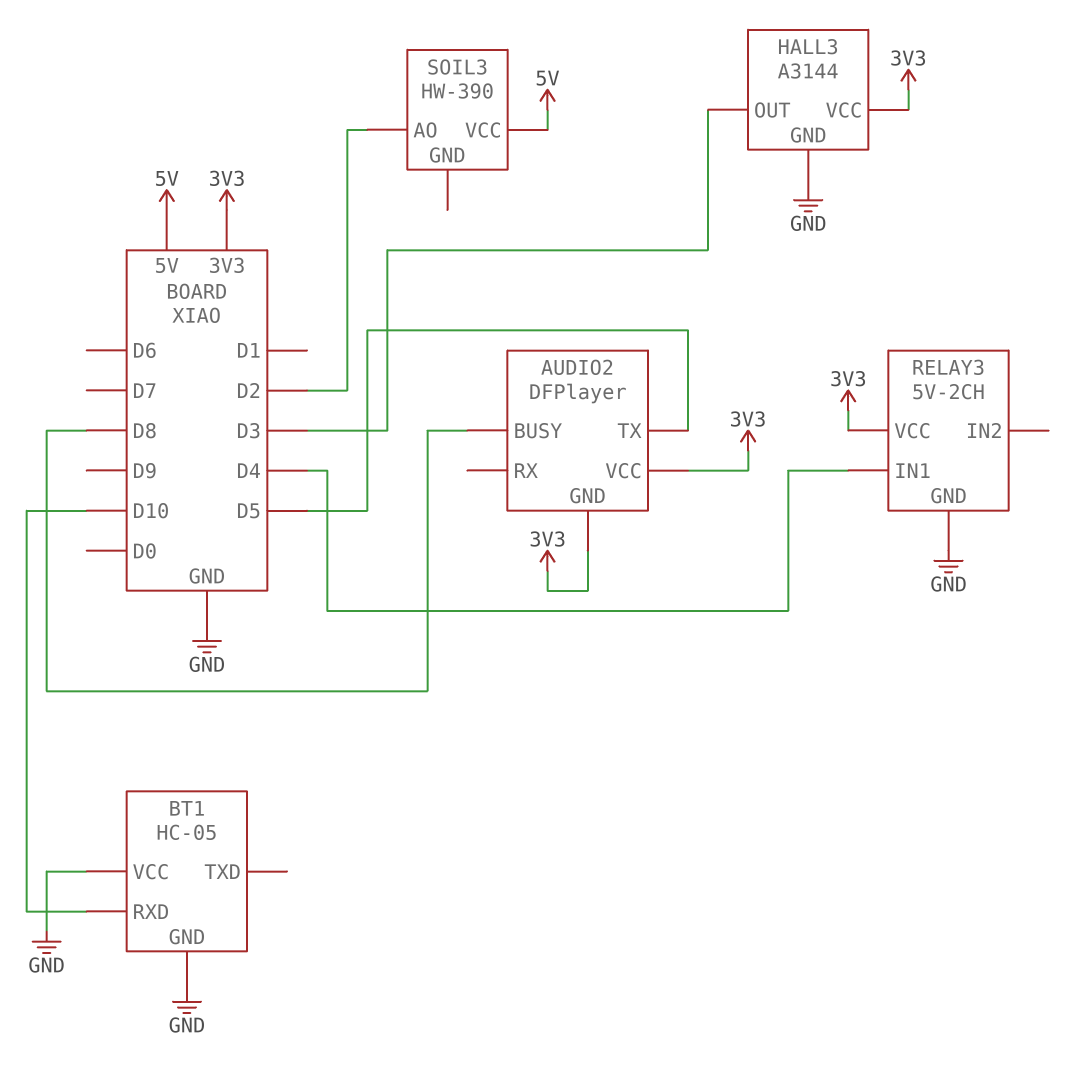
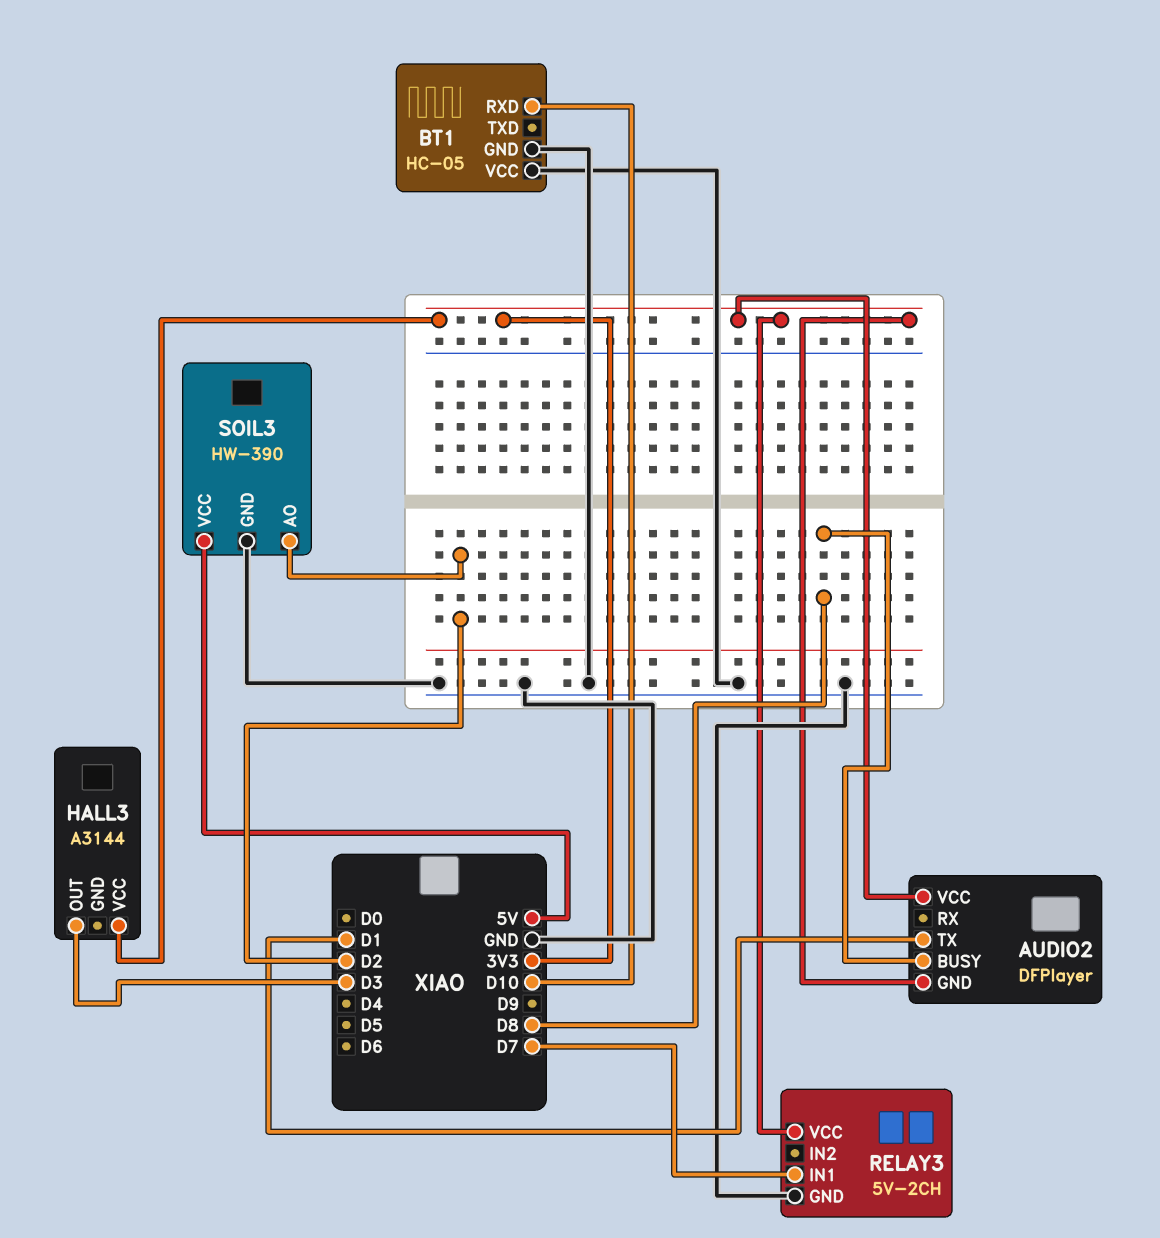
AUDIO2 pin TX: D5 -> D1
HALL3 pin GND: GND -> none
RELAY3 pin IN1: D4 -> D7
SOIL3 pin GND: none -> GND

